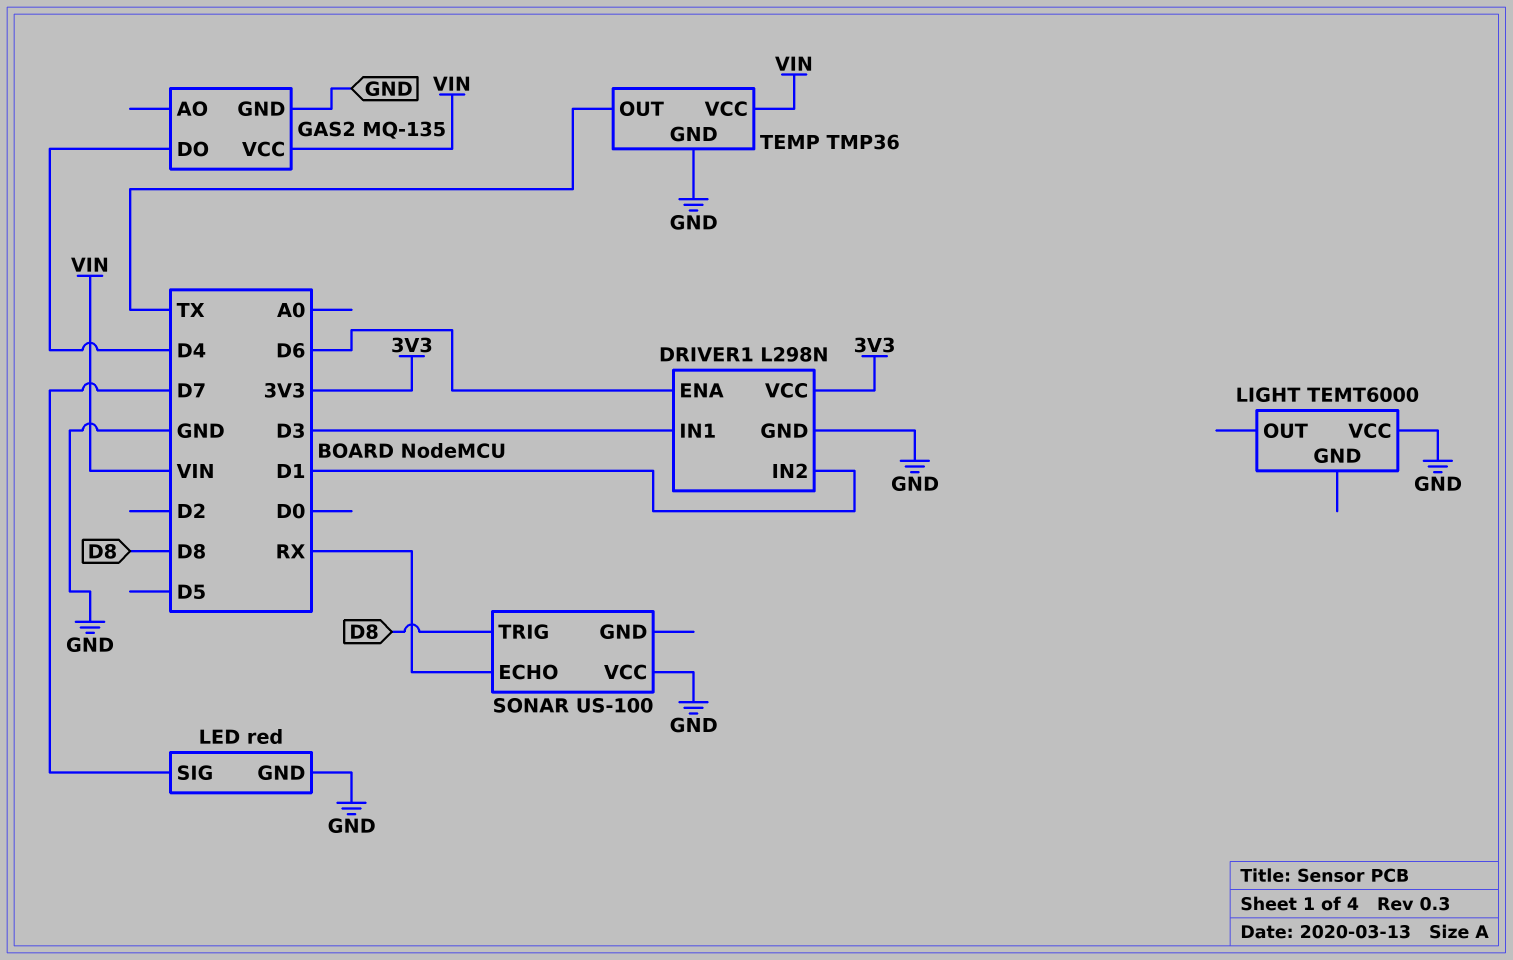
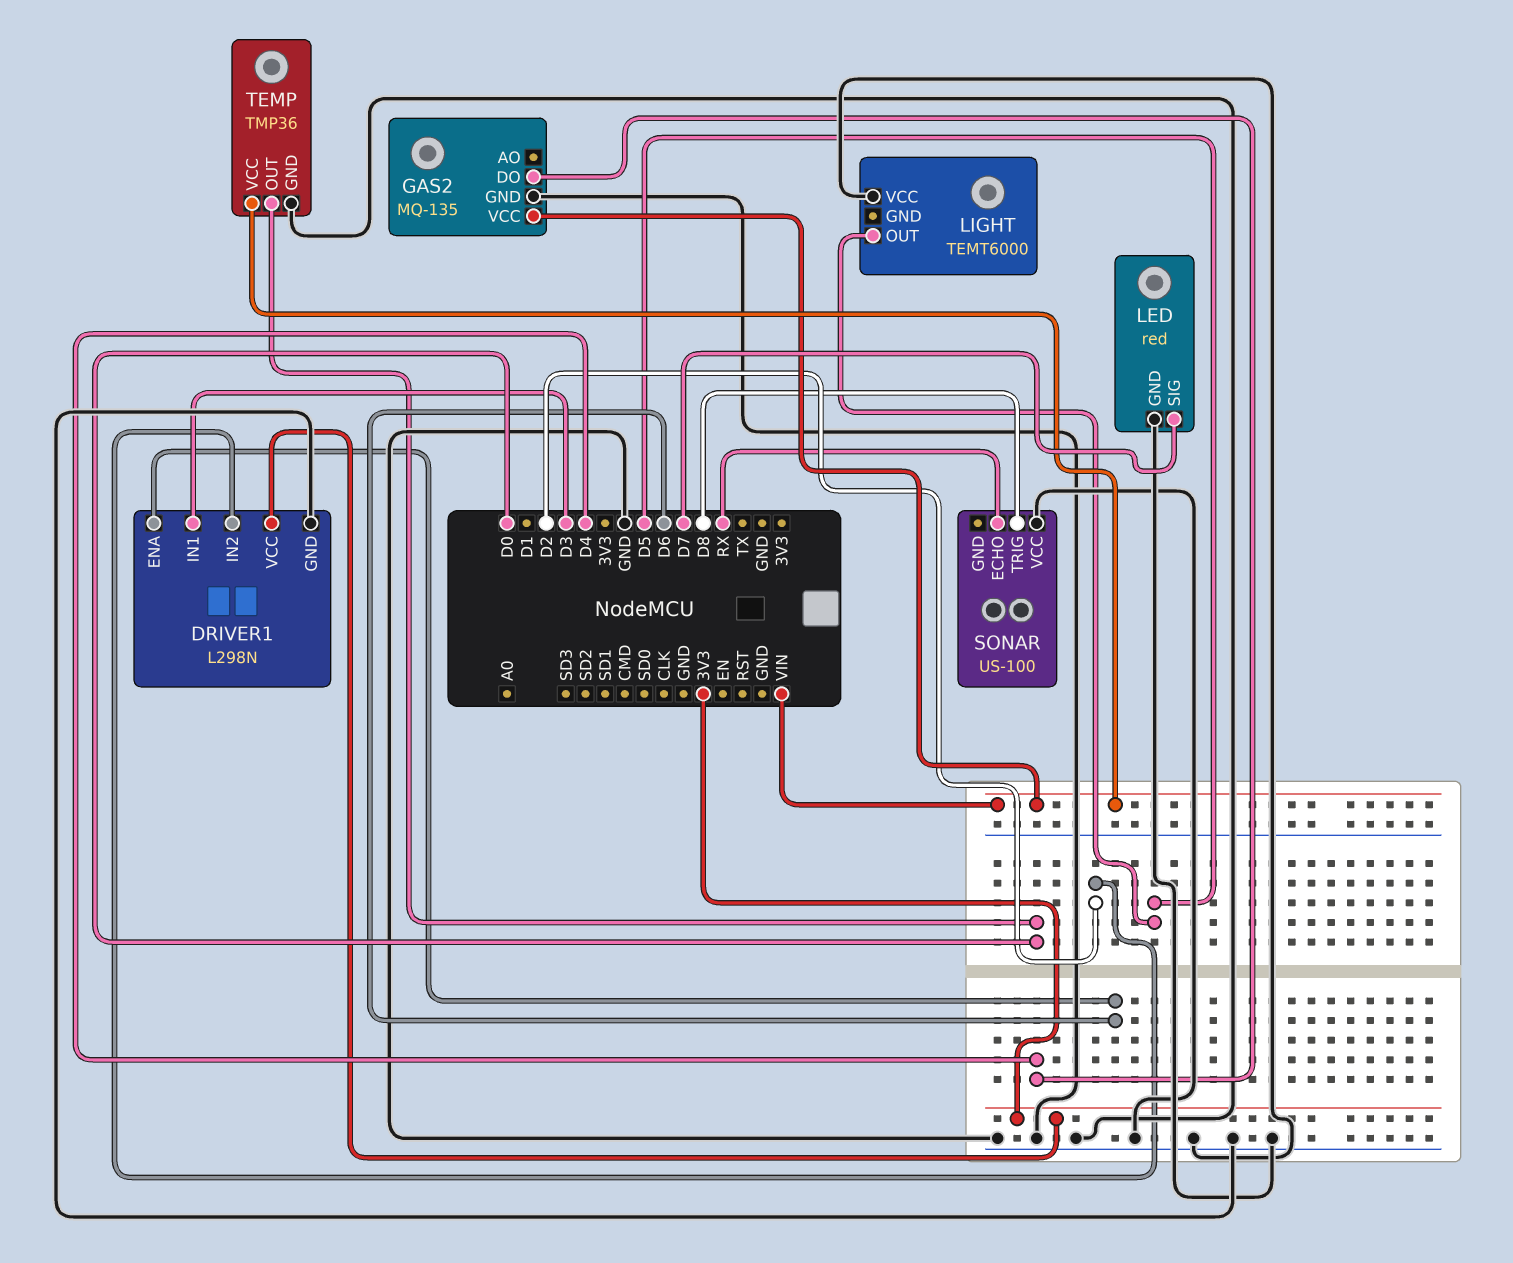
DRIVER1 pin IN2: D1 -> D2
LIGHT pin OUT: none -> D5
TEMP pin OUT: TX -> D0

